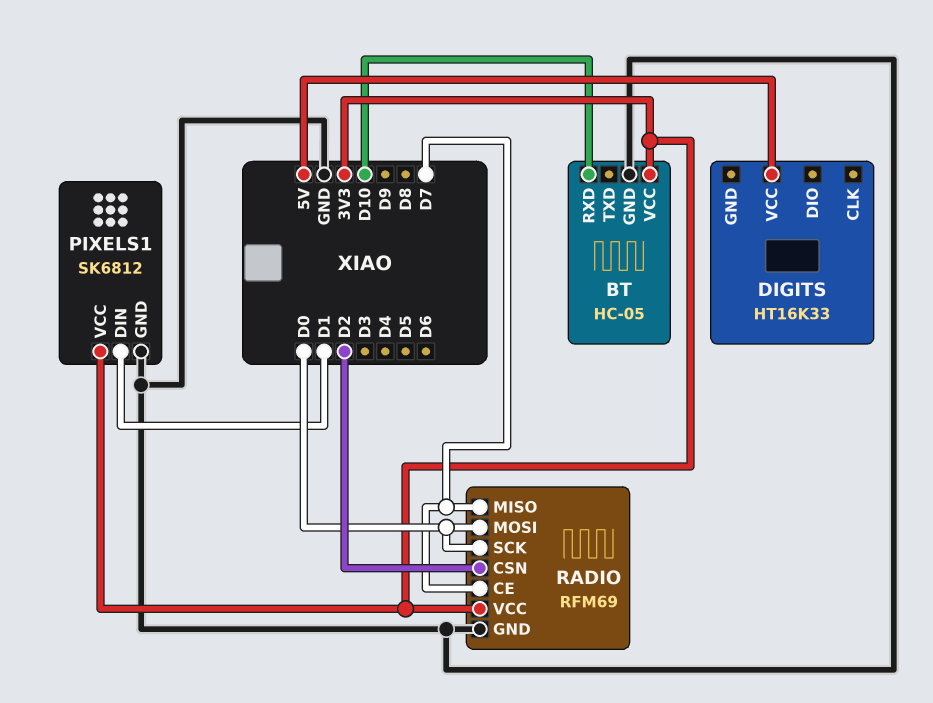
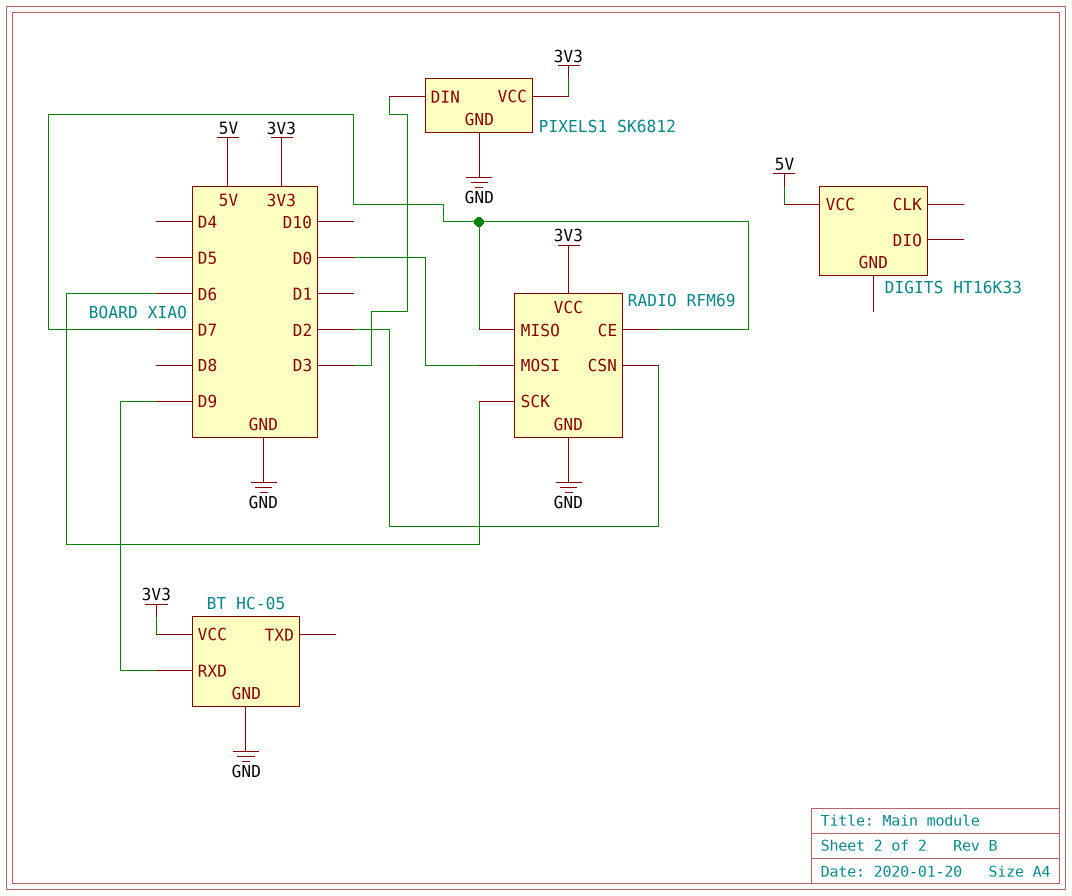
BT pin RXD: D10 -> D9
PIXELS1 pin DIN: D1 -> D3
RADIO pin SCK: D0 -> D6

